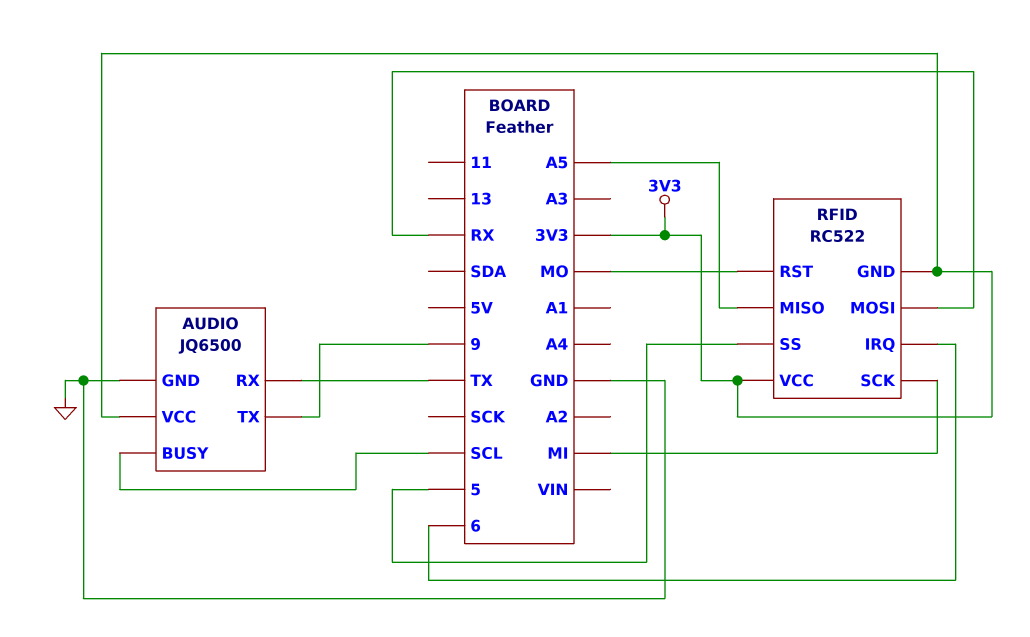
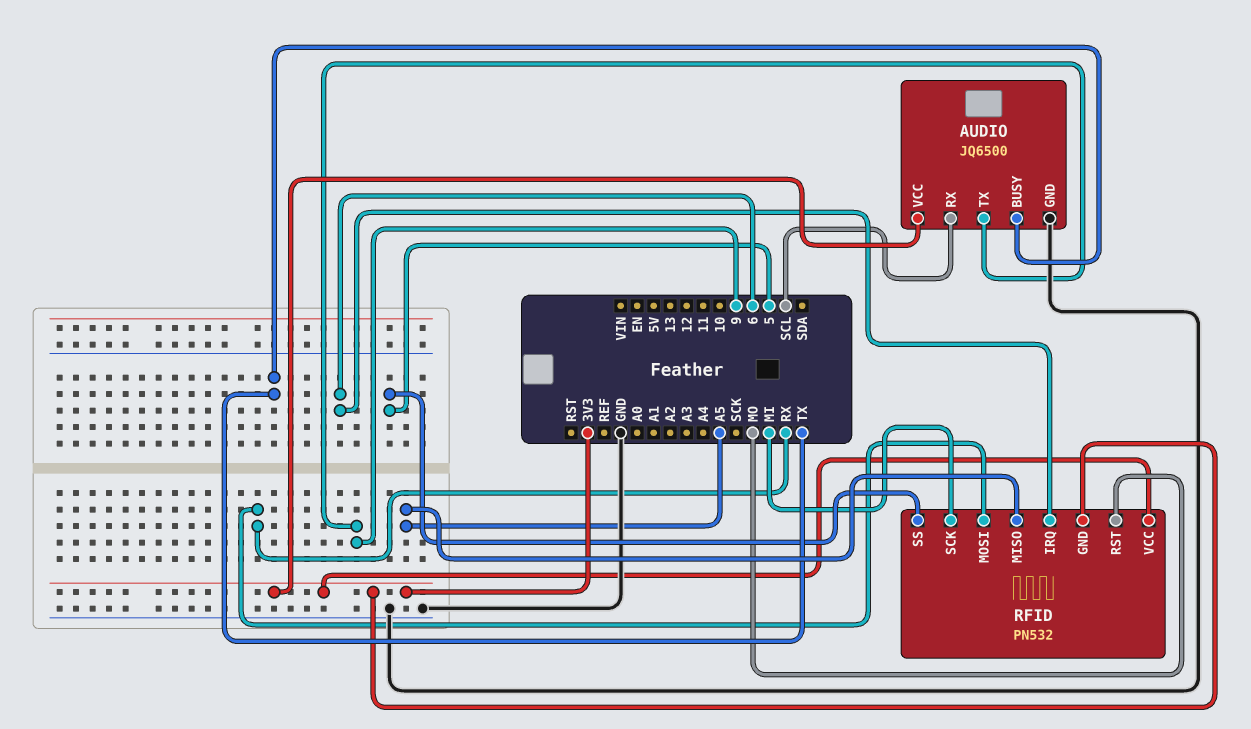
AUDIO pin BUSY: SCL -> TX
AUDIO pin RX: TX -> SCL
RFID: RC522 -> PN532

